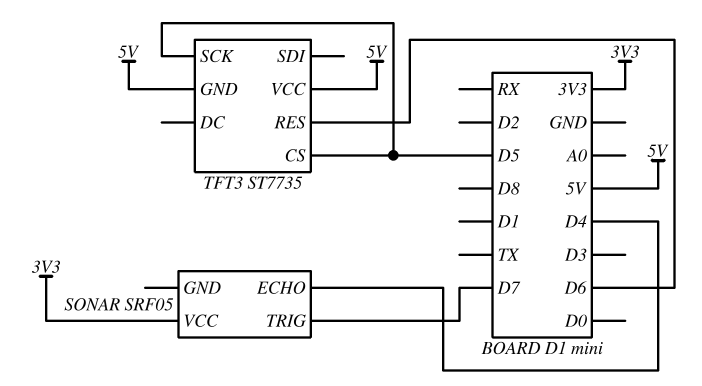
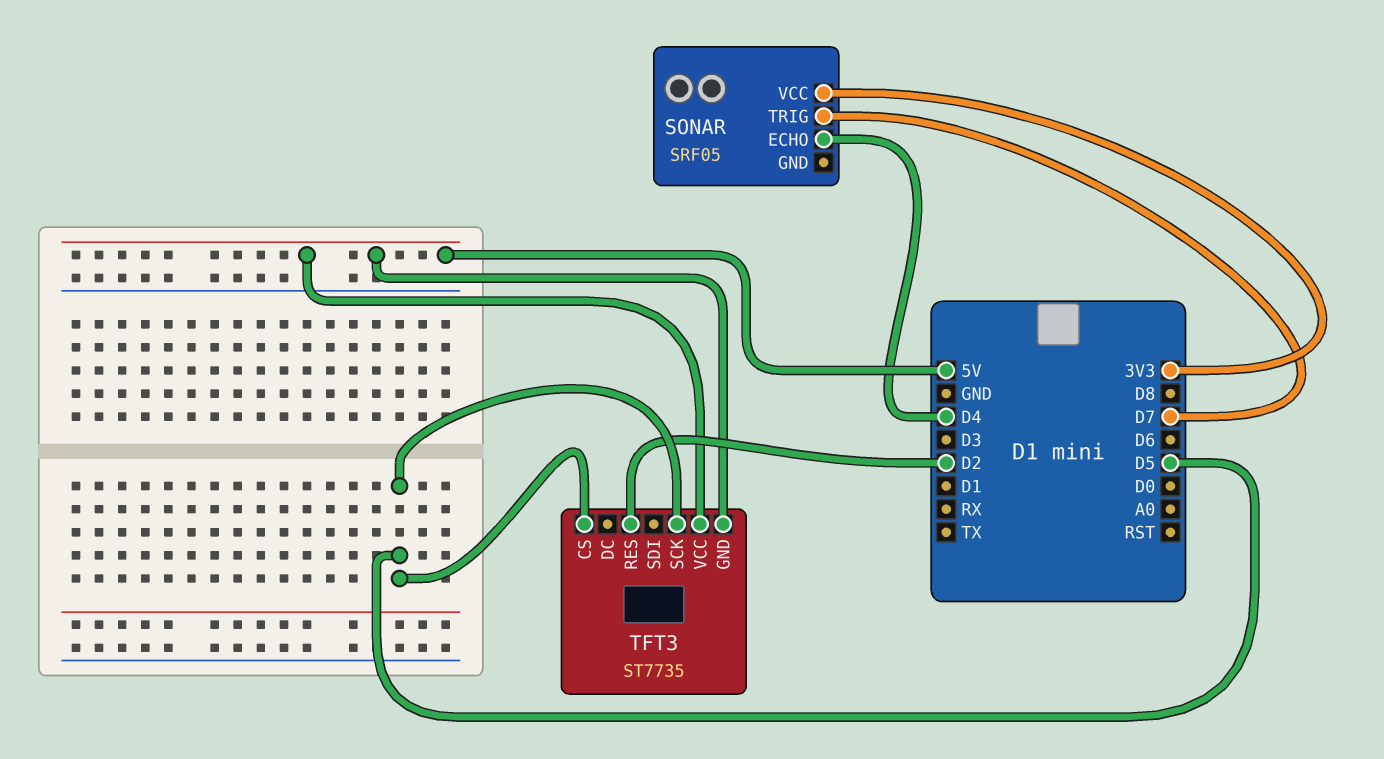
TFT3 pin RES: D6 -> D2

